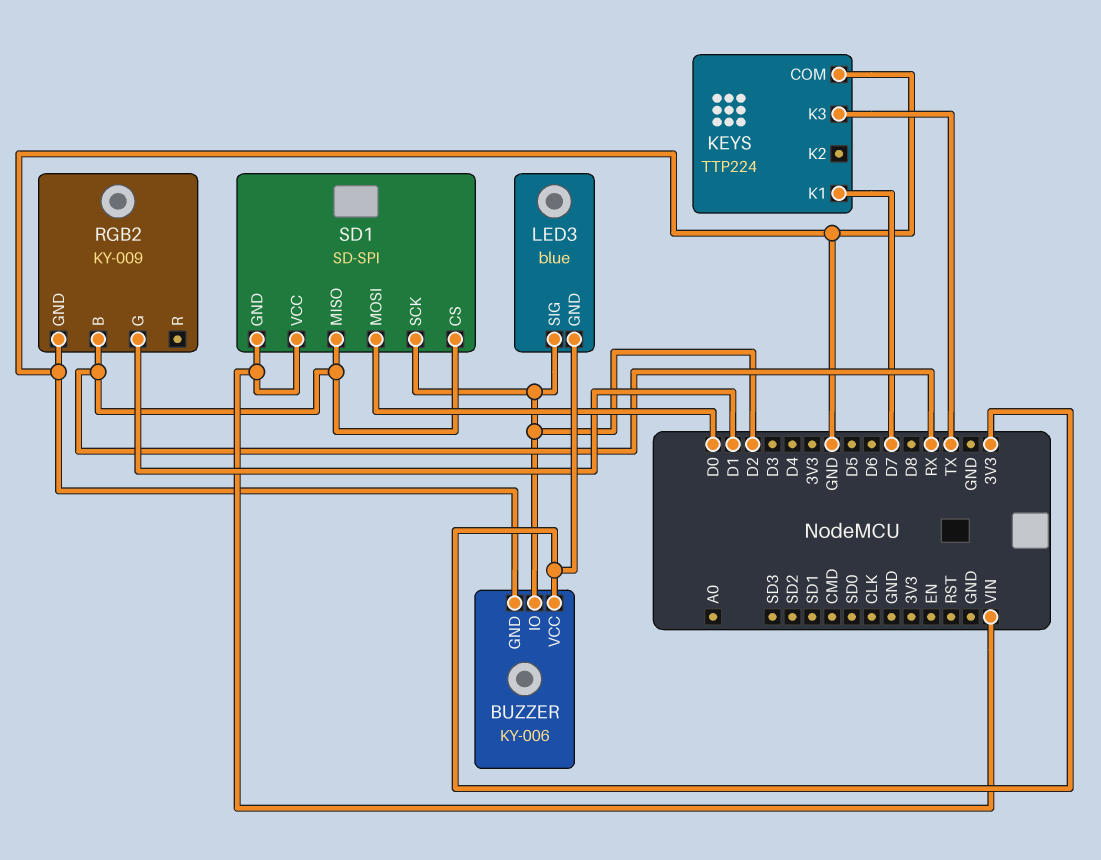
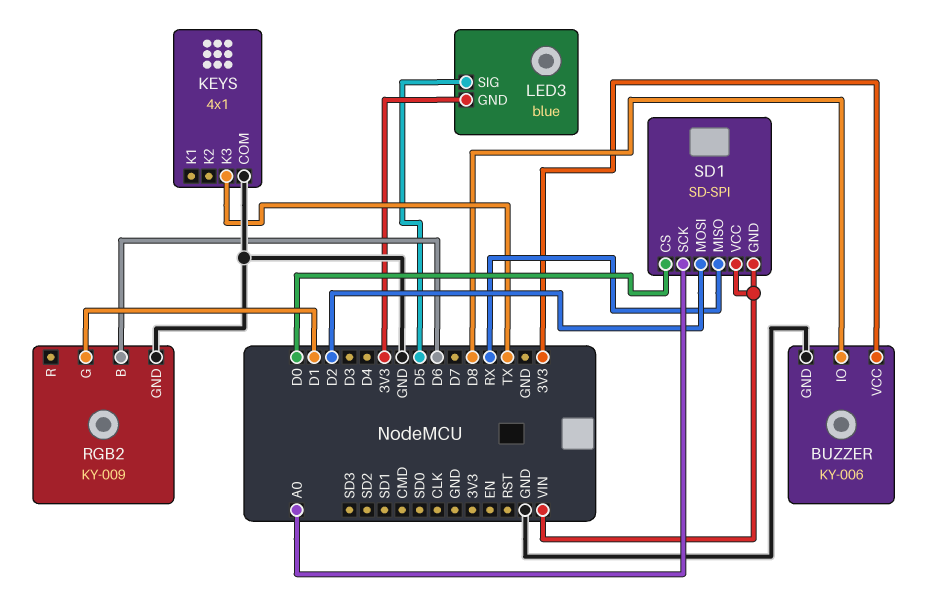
BUZZER pin IO: D2 -> D8
KEYS: TTP224 -> 4x1
KEYS pin K1: D7 -> none
LED3 pin SIG: D2 -> D5
RGB2 pin B: RX -> D6
SD1 pin CS: RX -> D0
SD1 pin MOSI: D0 -> D2
SD1 pin SCK: D2 -> A0

